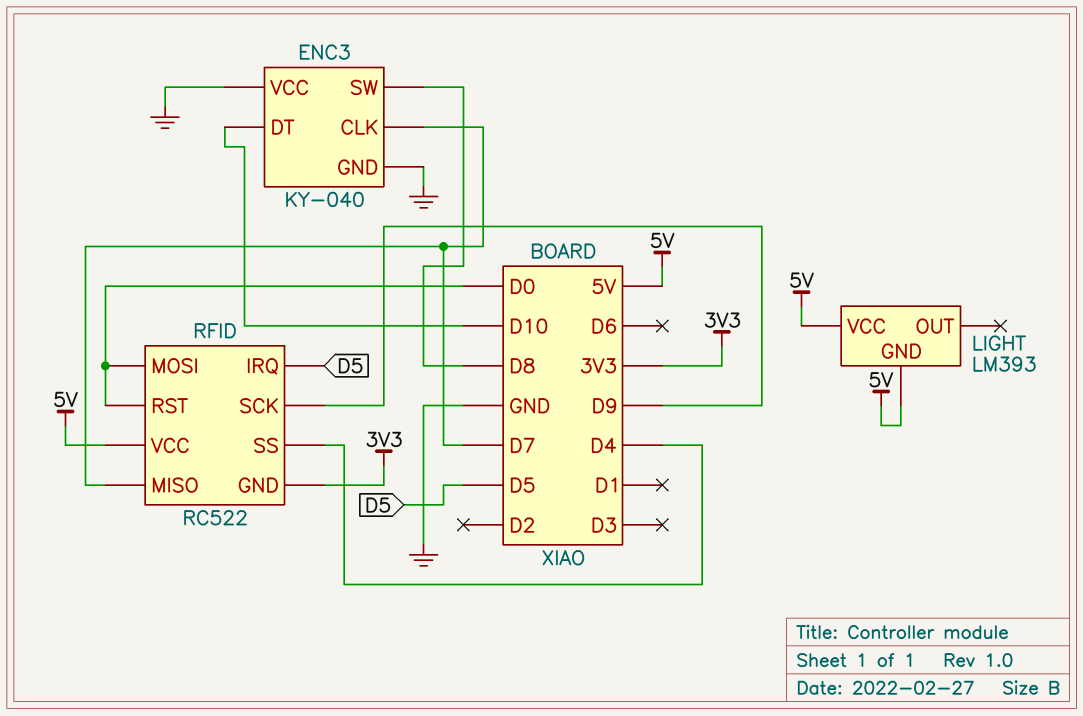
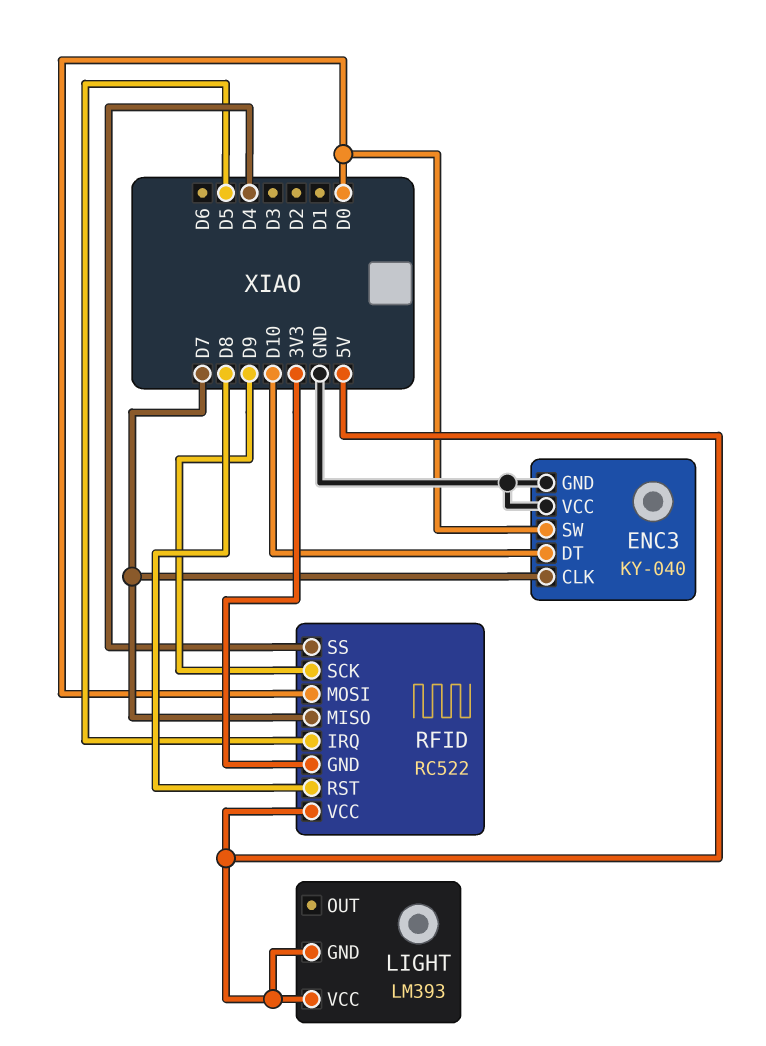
ENC3 pin SW: D8 -> D0
RFID pin RST: D0 -> D8

